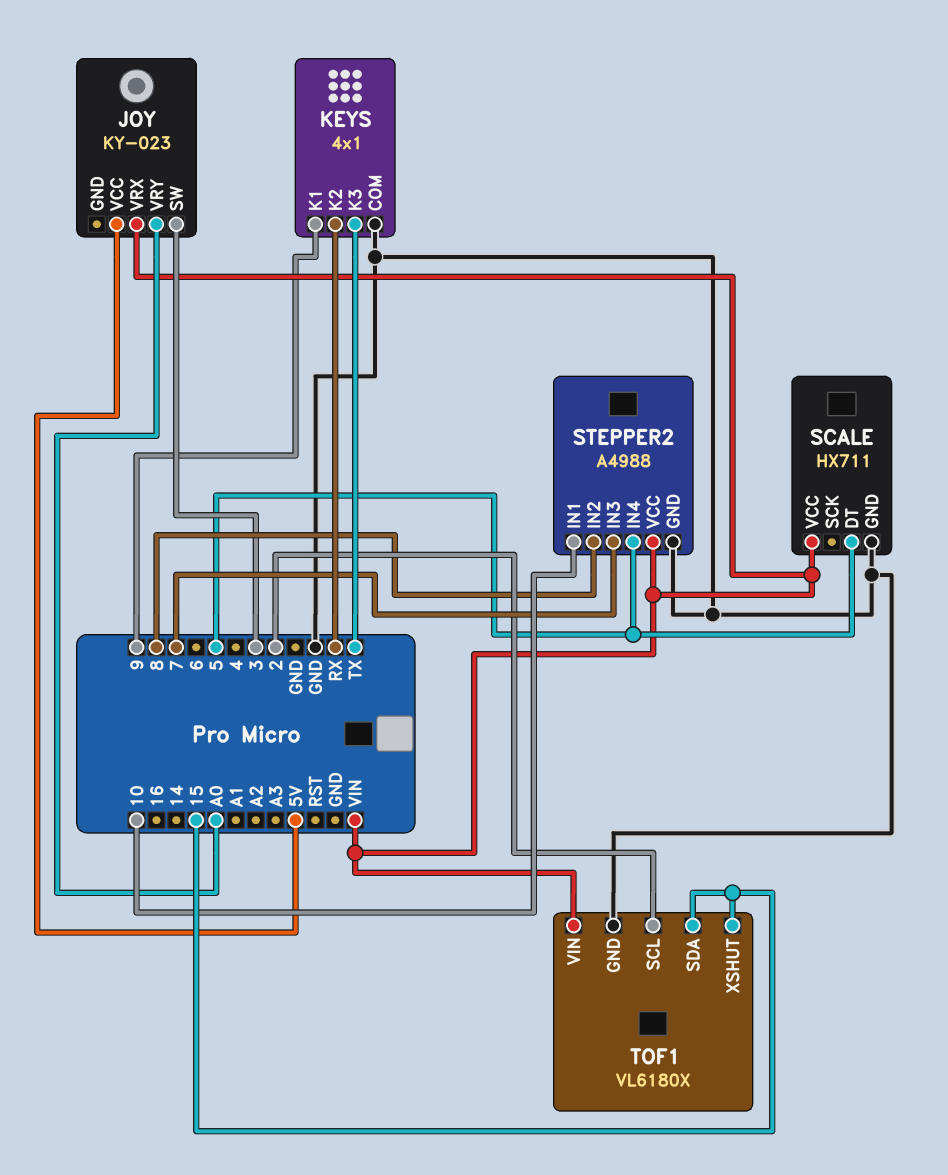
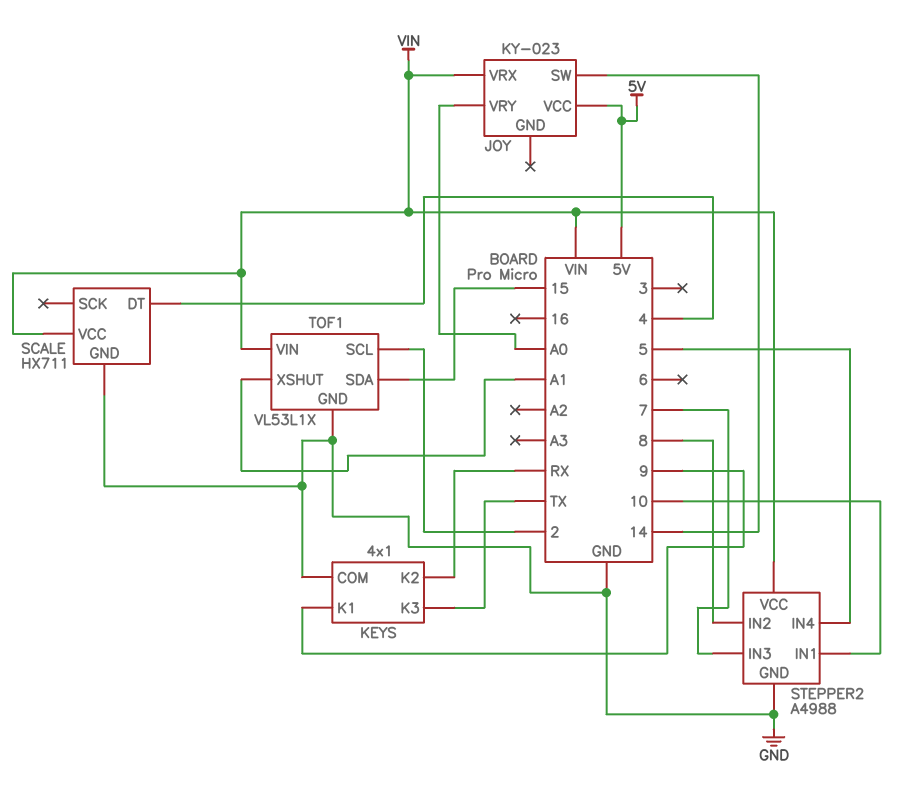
JOY pin SW: 3 -> 14
SCALE pin DT: 5 -> 4
TOF1: VL6180X -> VL53L1X
TOF1 pin XSHUT: 15 -> A1

